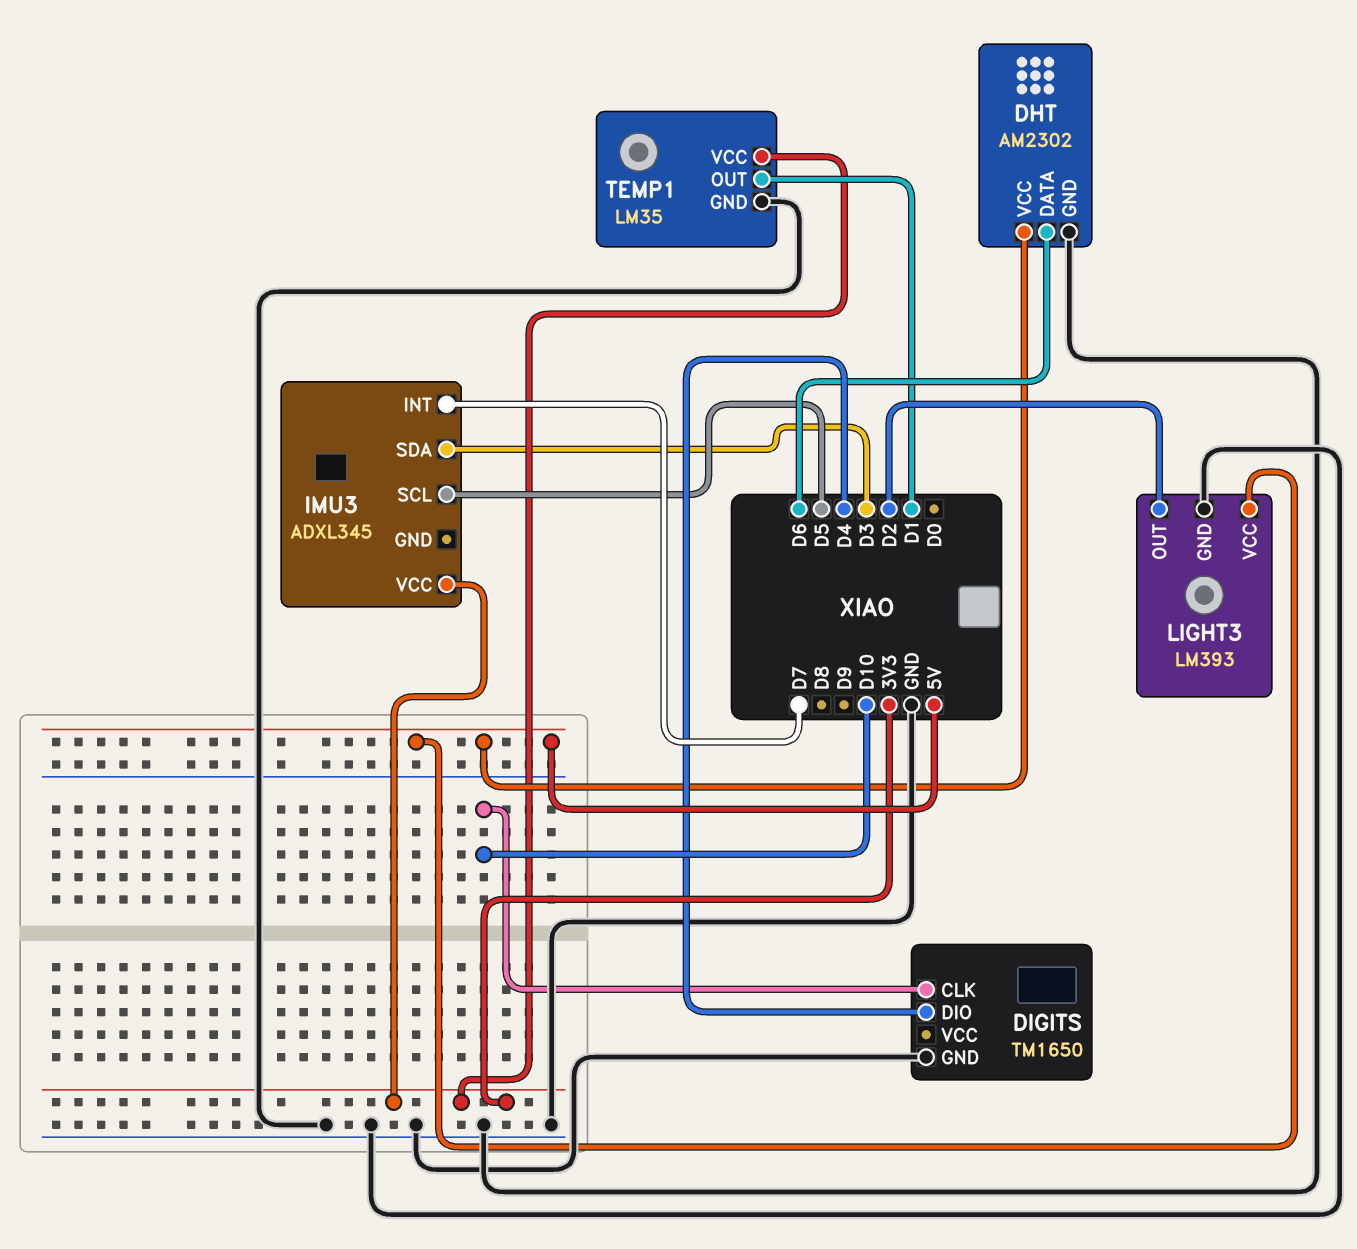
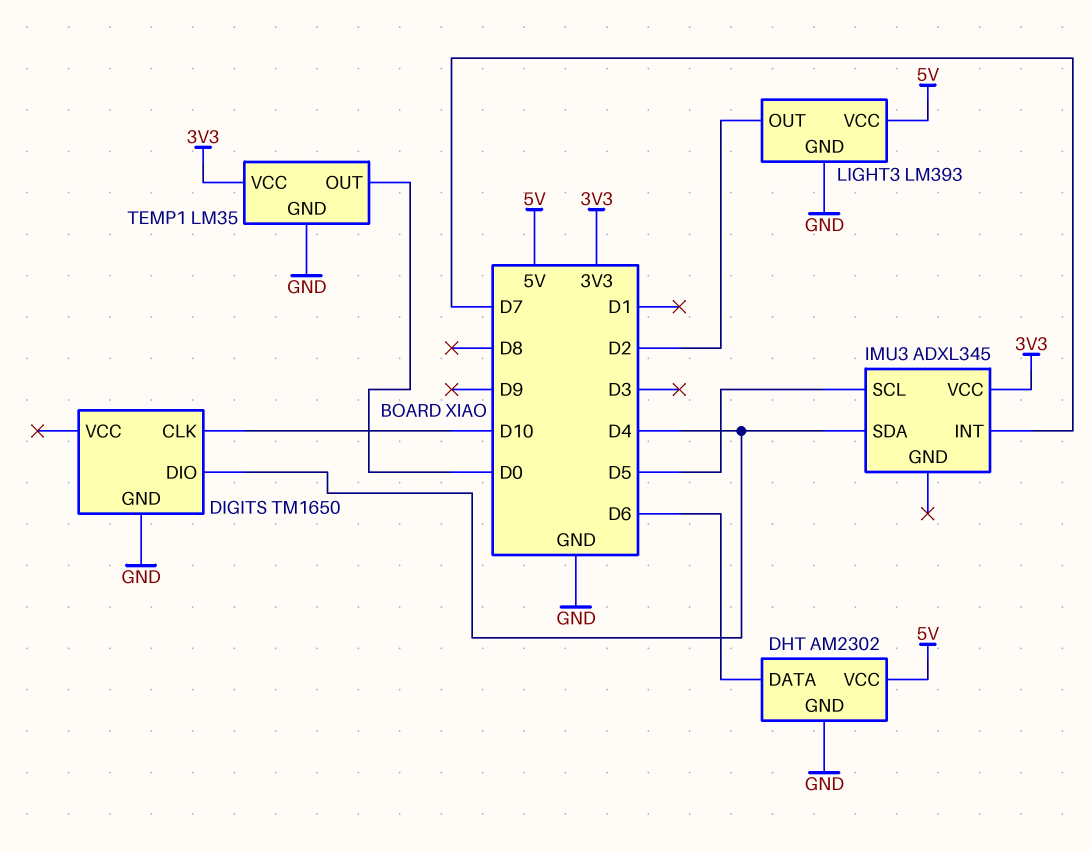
IMU3 pin SDA: D3 -> D4
TEMP1 pin OUT: D1 -> D0

